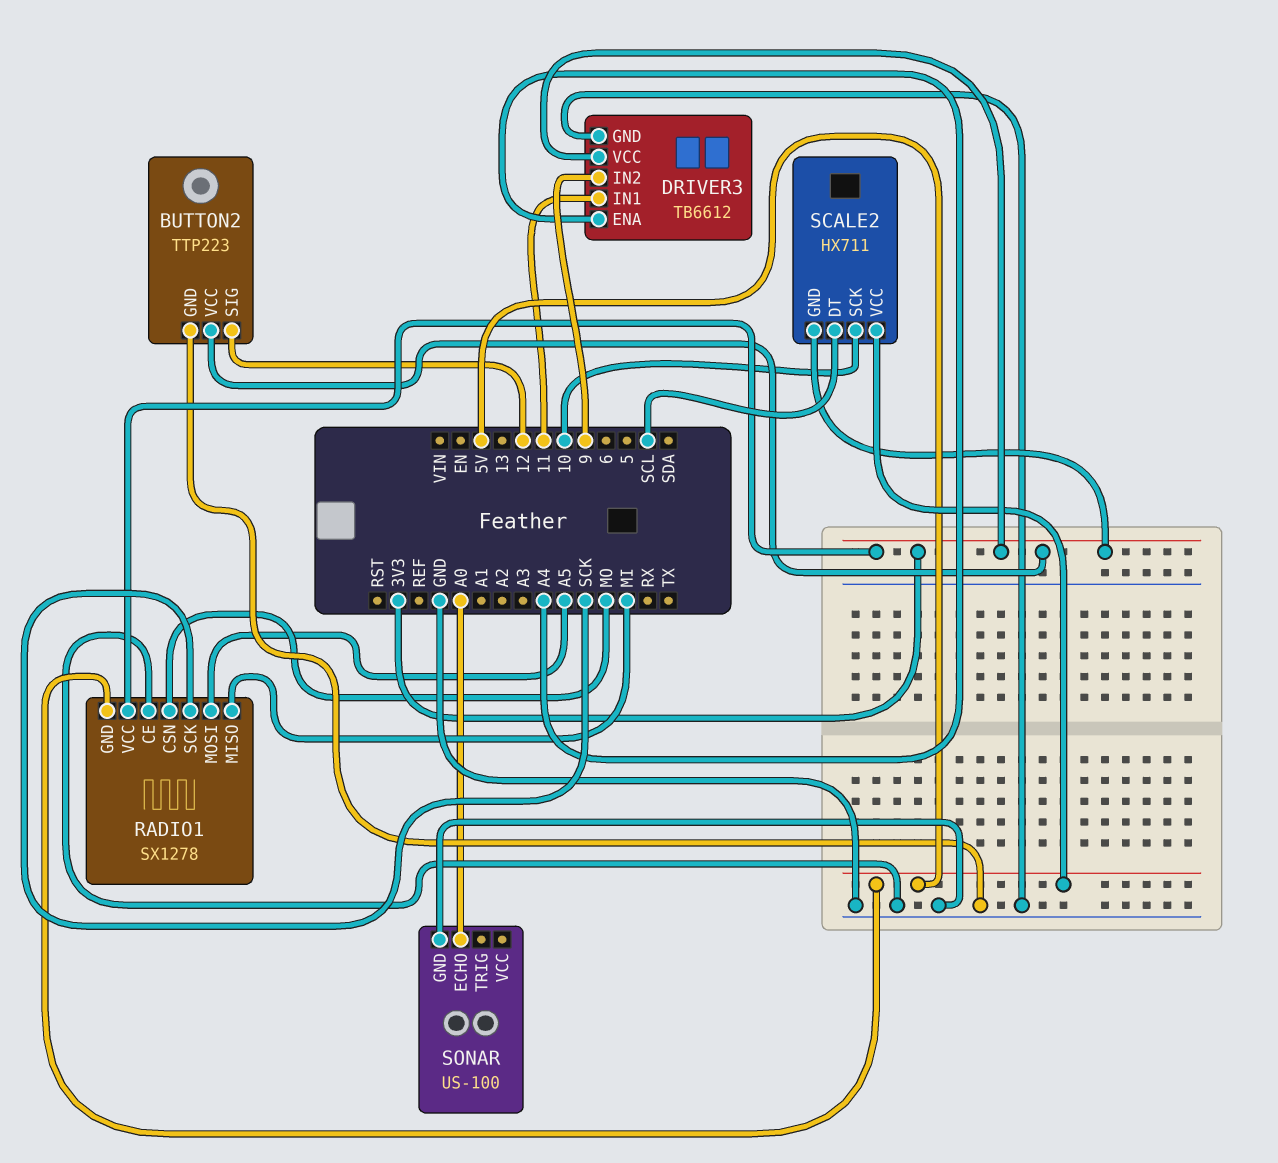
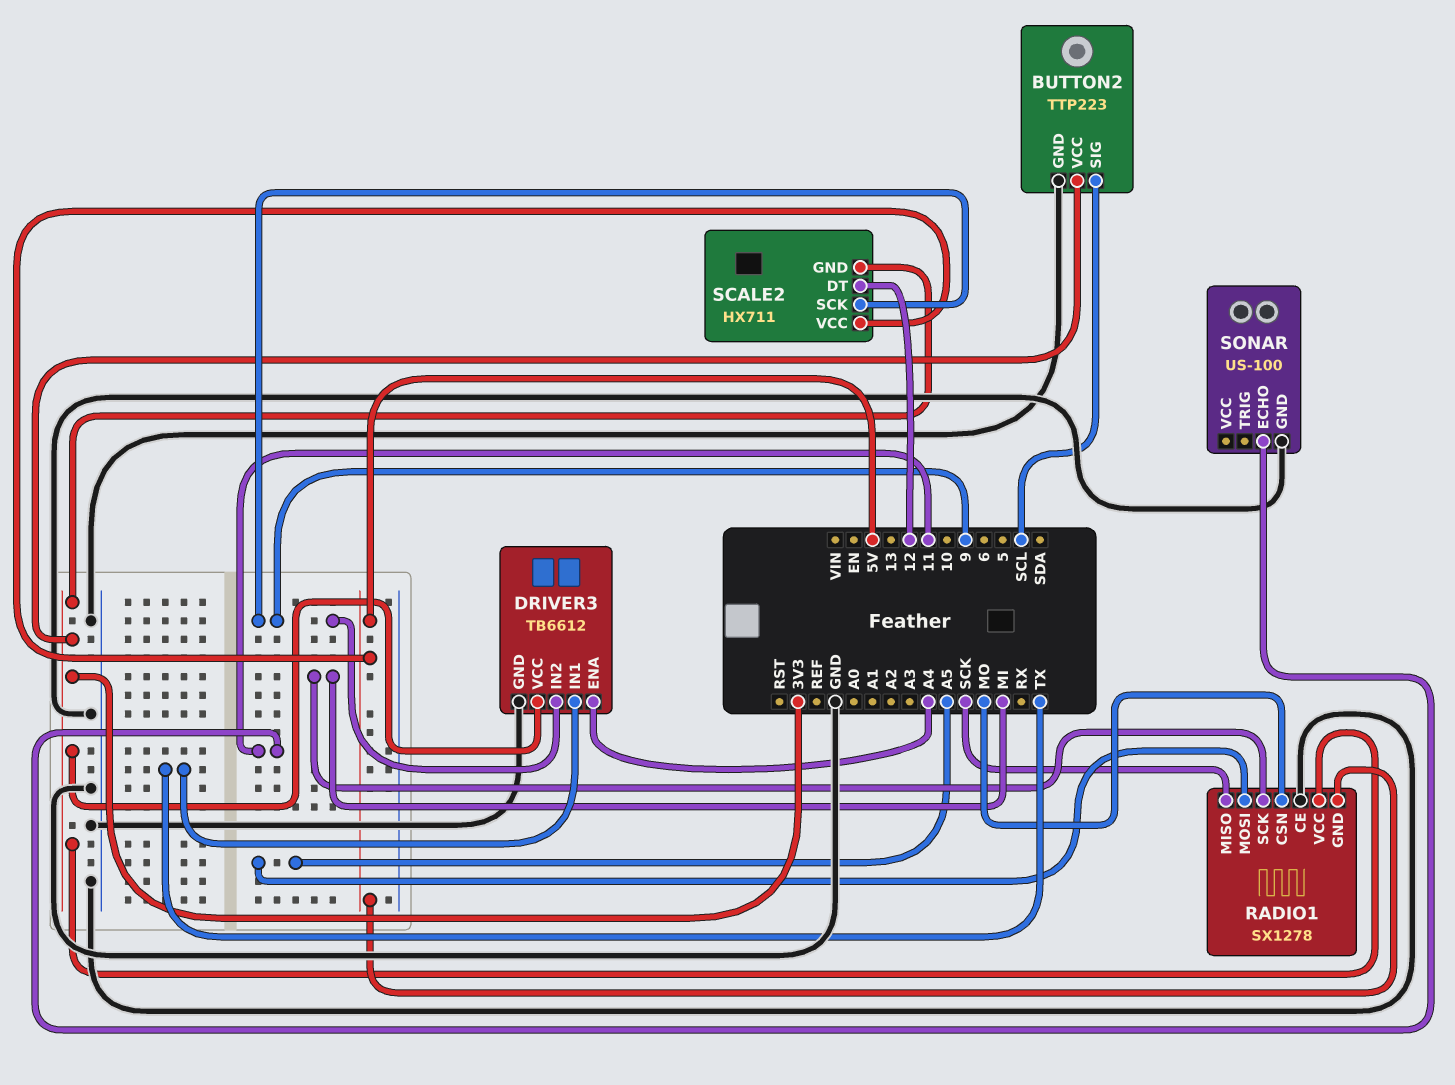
BUTTON2 pin SIG: 12 -> SCL
DRIVER3 pin IN1: 11 -> TX
RADIO1 pin MISO: MI -> SCK
RADIO1 pin SCK: SCK -> MI
SCALE2 pin DT: SCL -> 12
SCALE2 pin SCK: 10 -> 9
SONAR pin ECHO: A0 -> 11

